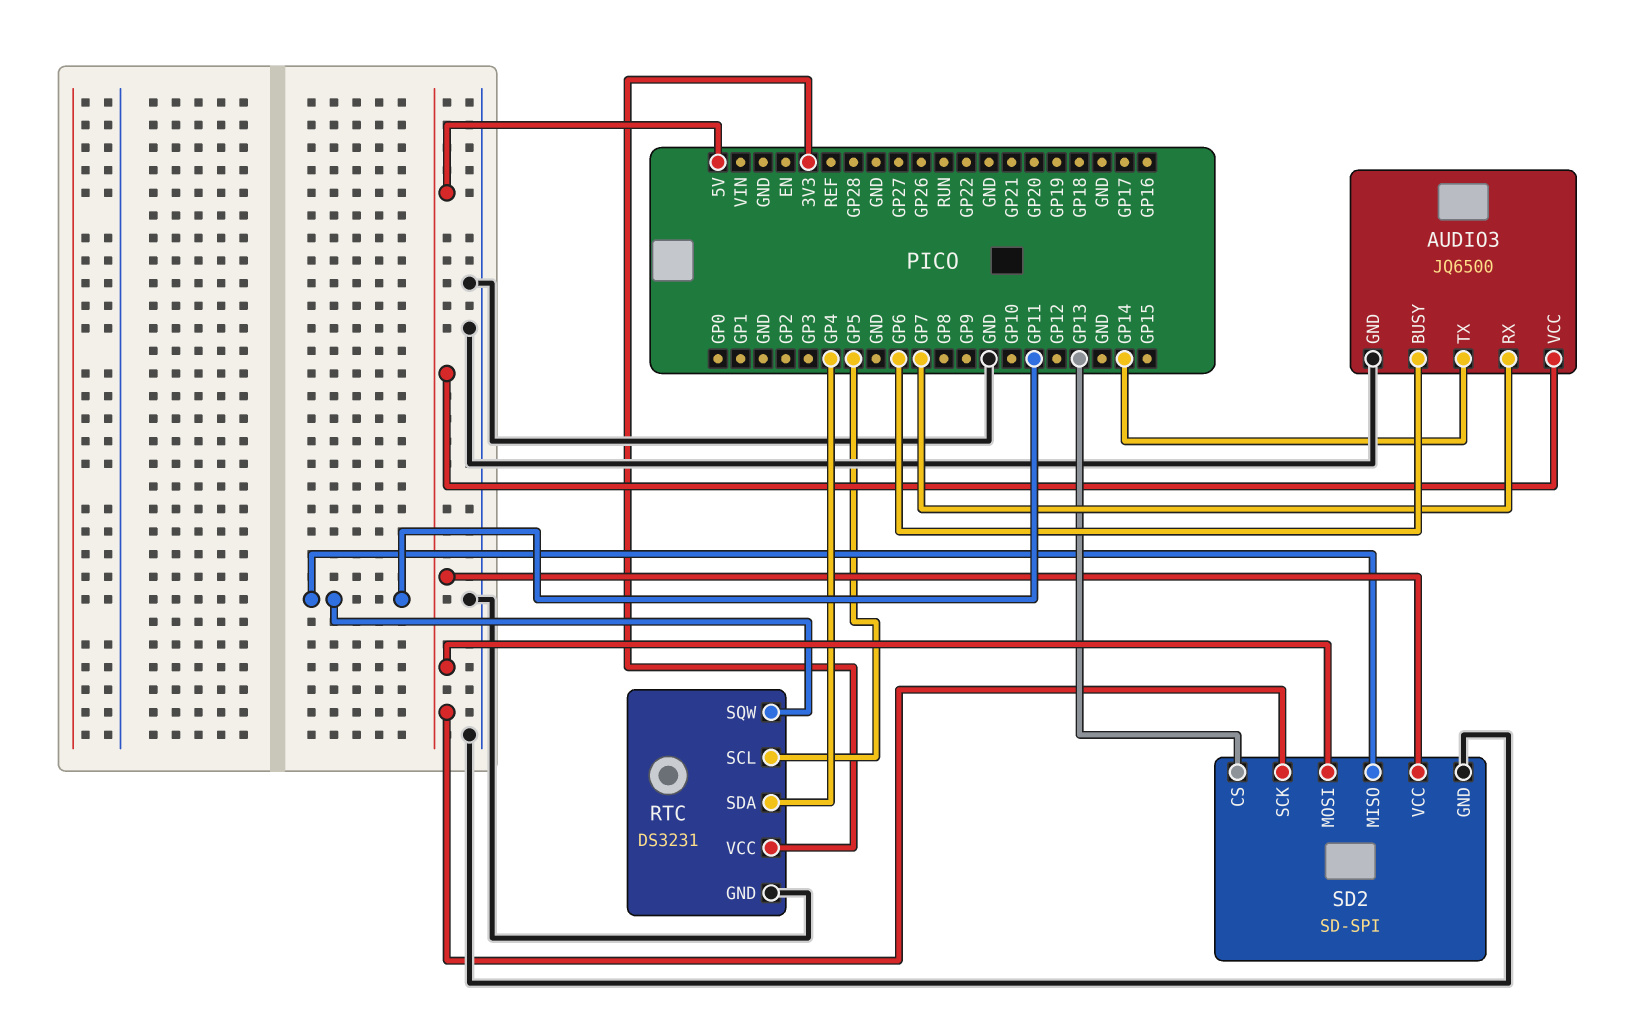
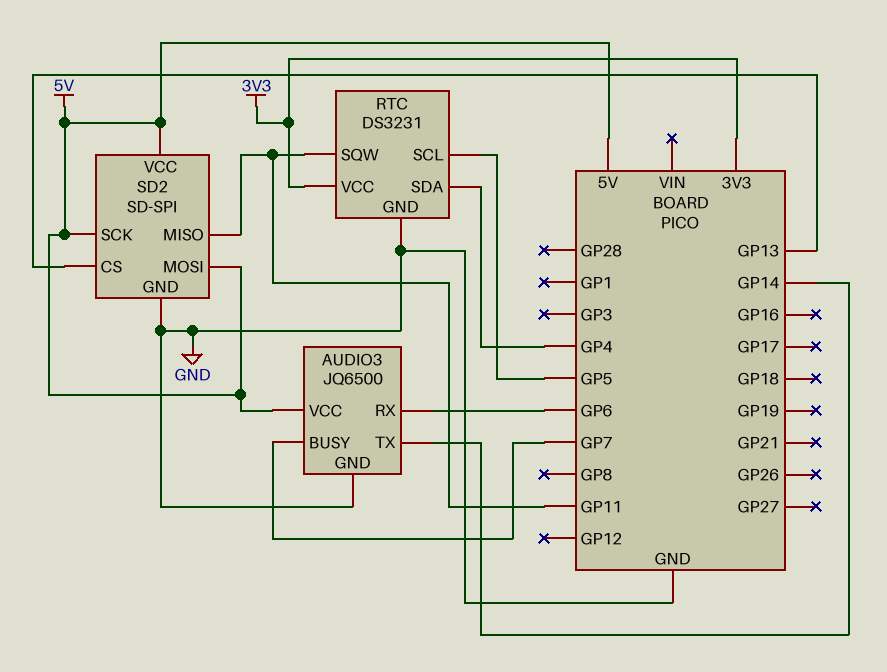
AUDIO3 pin BUSY: GP6 -> GP7
AUDIO3 pin RX: GP7 -> GP6

